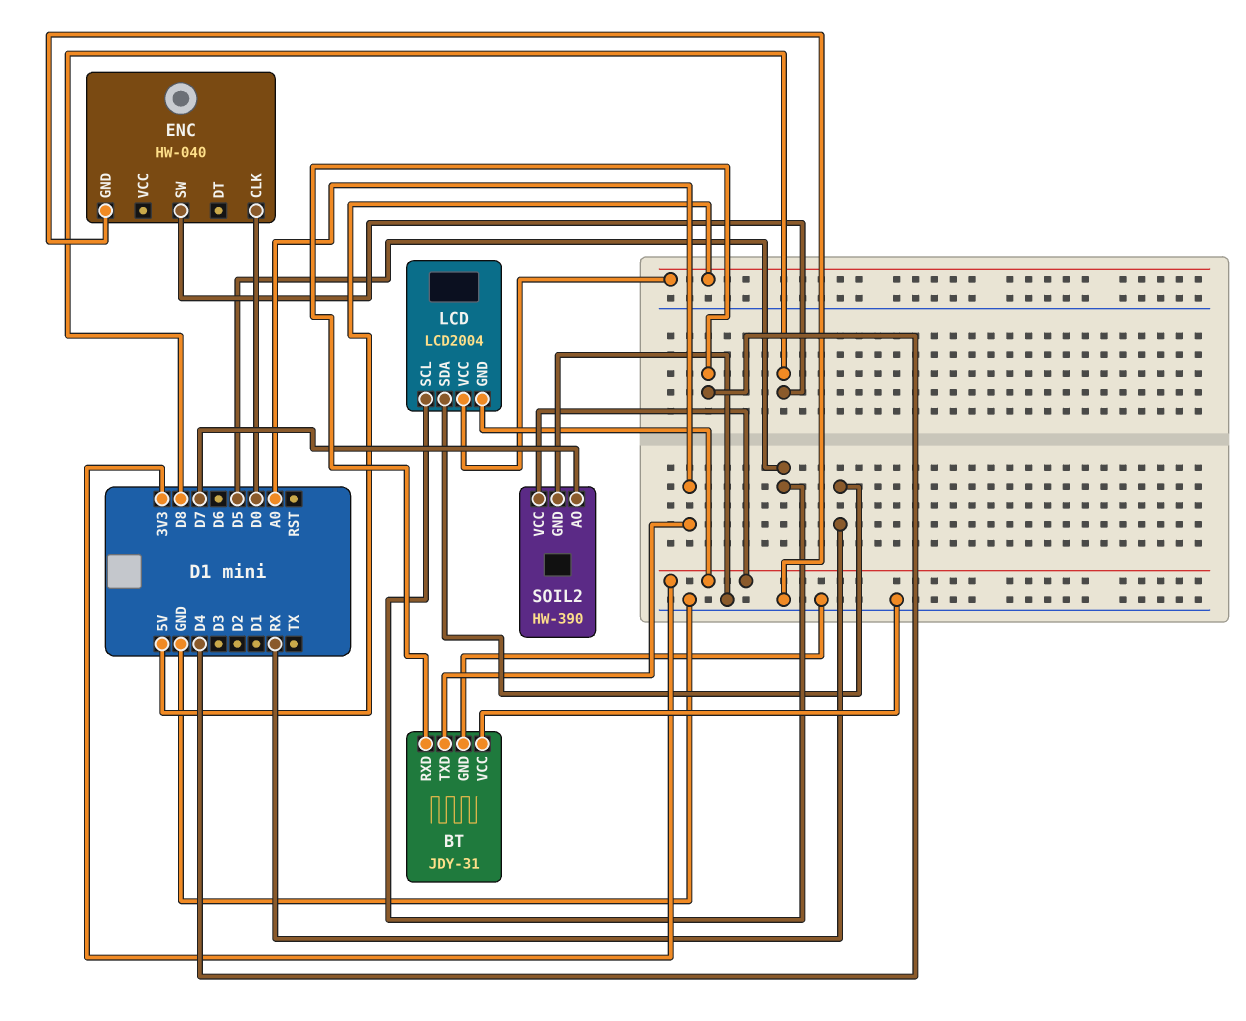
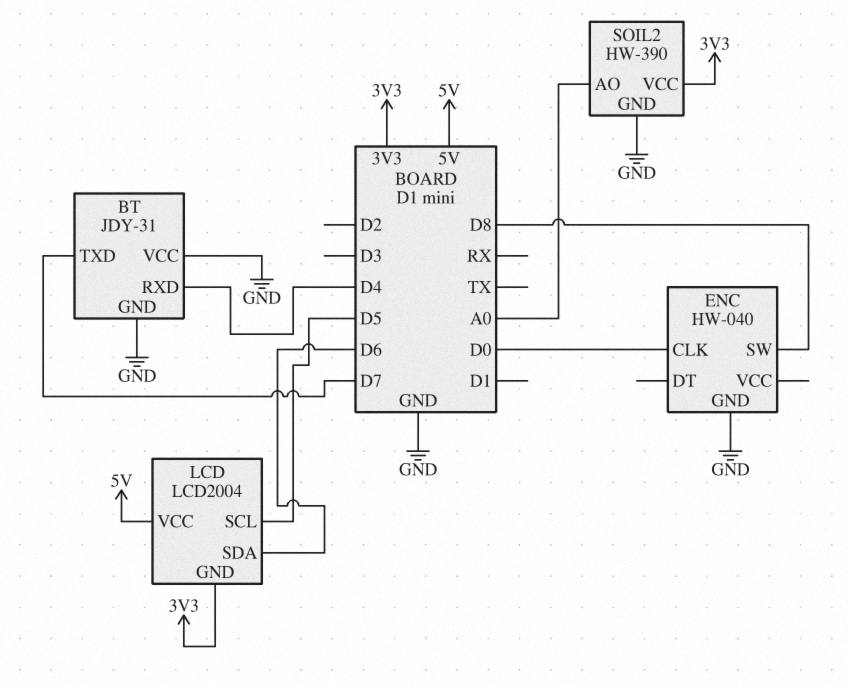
BT pin TXD: A0 -> D7
LCD pin SDA: RX -> D6
SOIL2 pin AO: D7 -> A0

